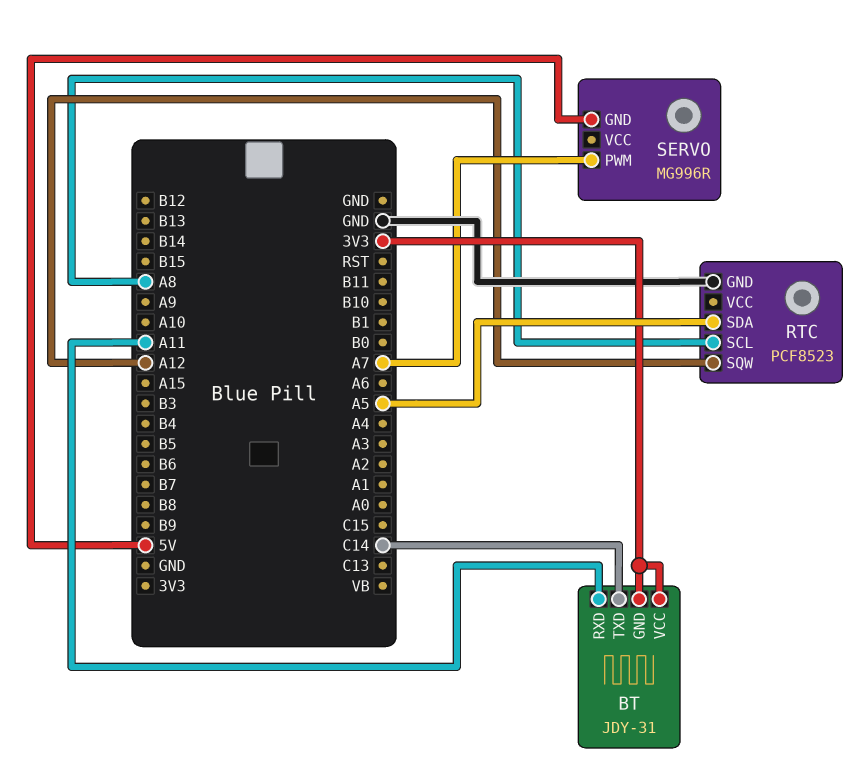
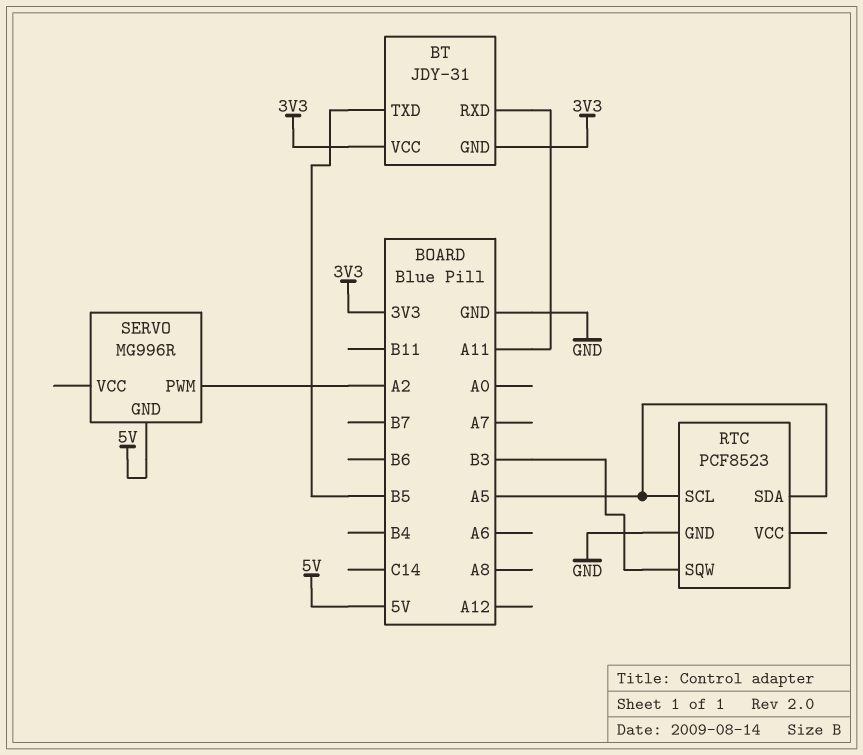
BT pin TXD: C14 -> B5
RTC pin SCL: A8 -> A5
RTC pin SQW: A12 -> B3
SERVO pin PWM: A7 -> A2

